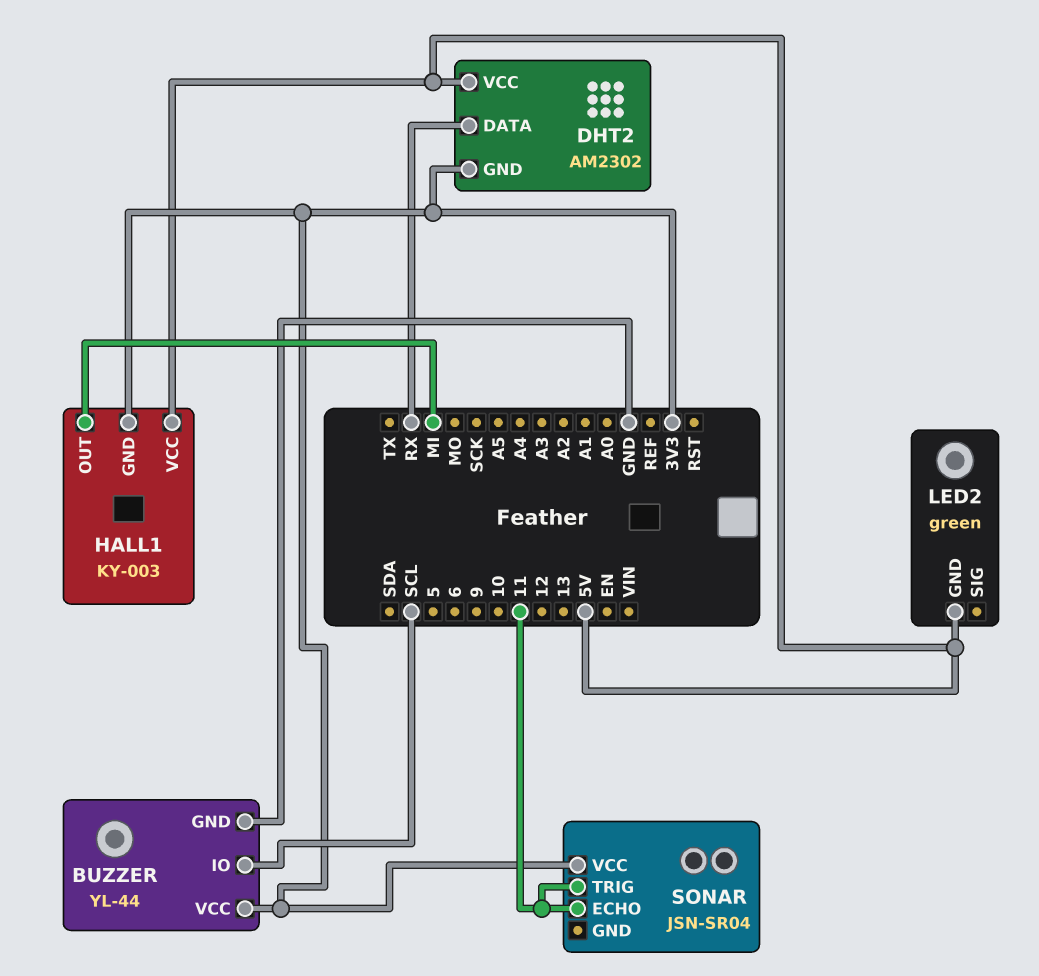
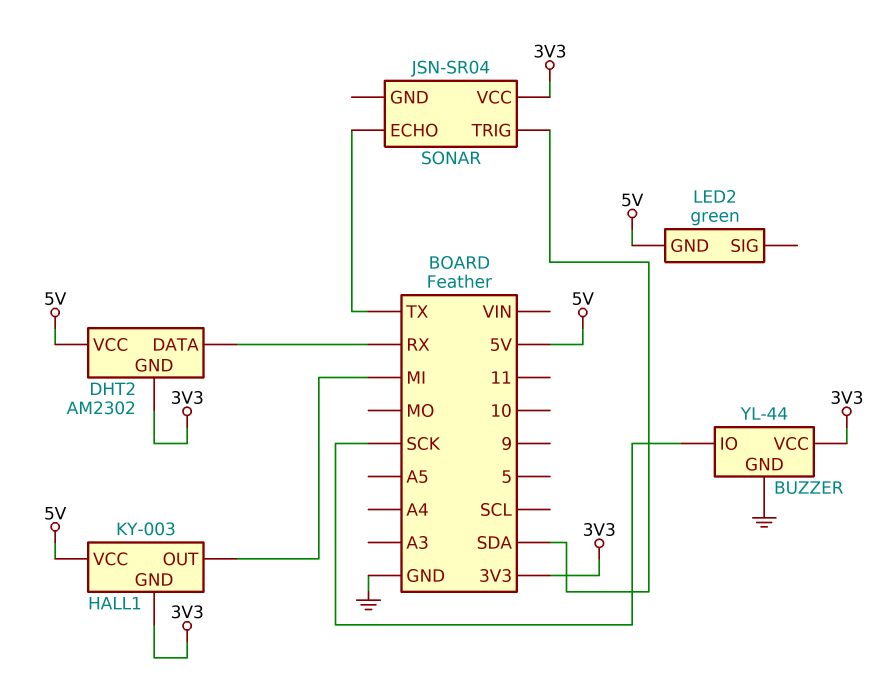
BUZZER pin IO: SCL -> SCK
SONAR pin ECHO: 11 -> TX
SONAR pin TRIG: 11 -> SDA

